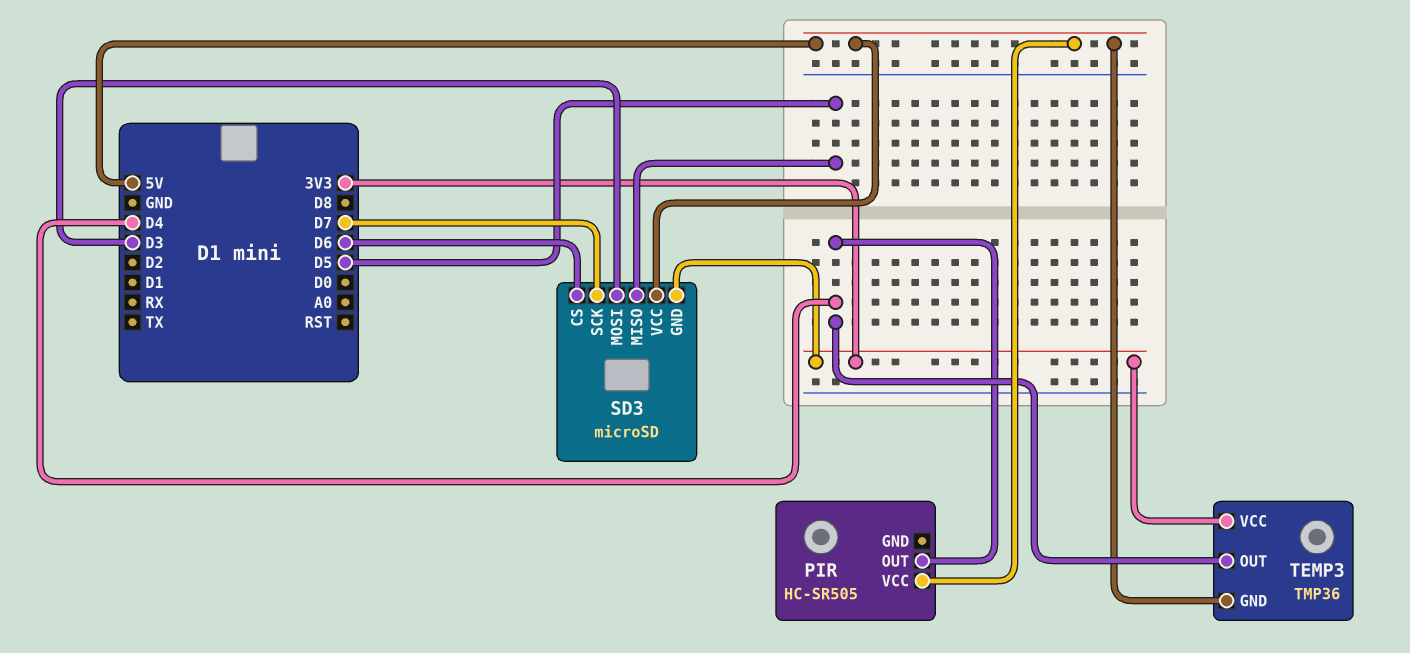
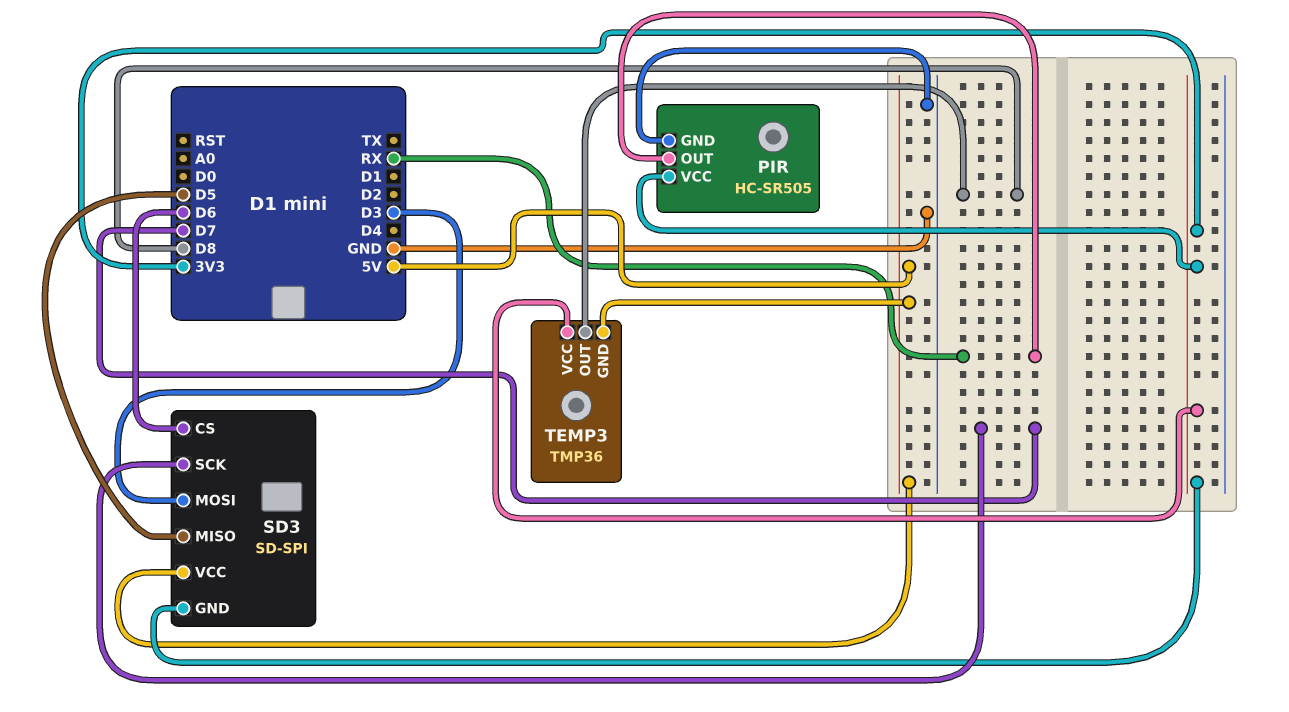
PIR pin GND: none -> GND
PIR pin OUT: D4 -> RX
PIR pin VCC: 5V -> 3V3
SD3: microSD -> SD-SPI
TEMP3 pin OUT: D4 -> D8

